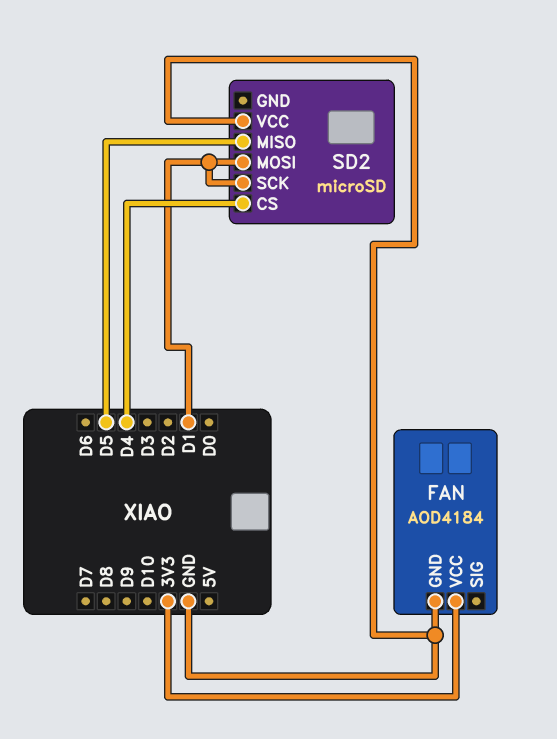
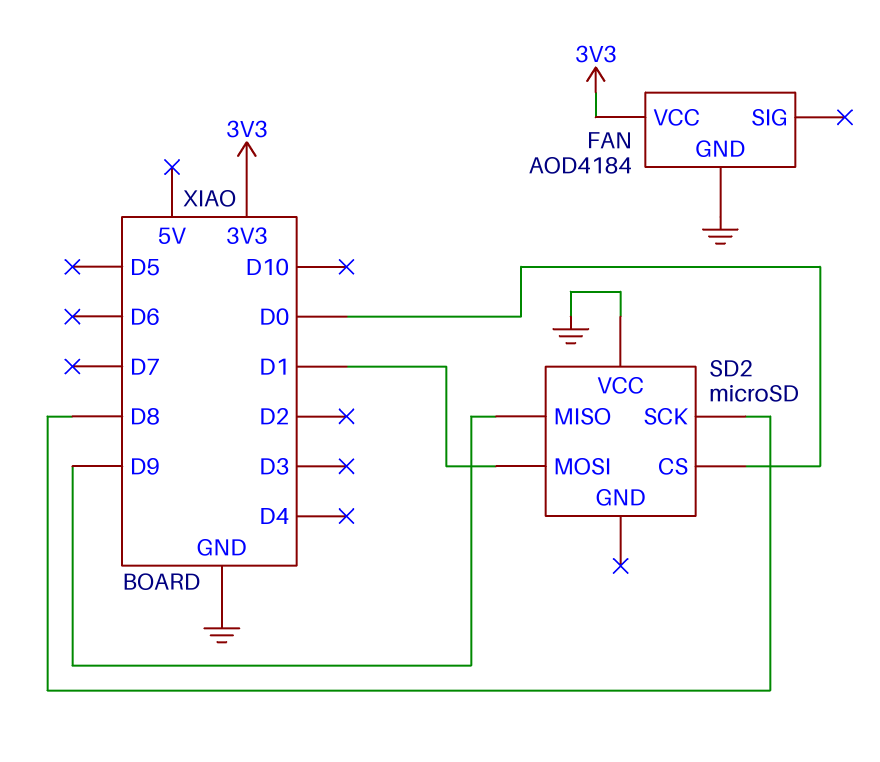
SD2 pin CS: D4 -> D0
SD2 pin MISO: D5 -> D9
SD2 pin SCK: D1 -> D8

